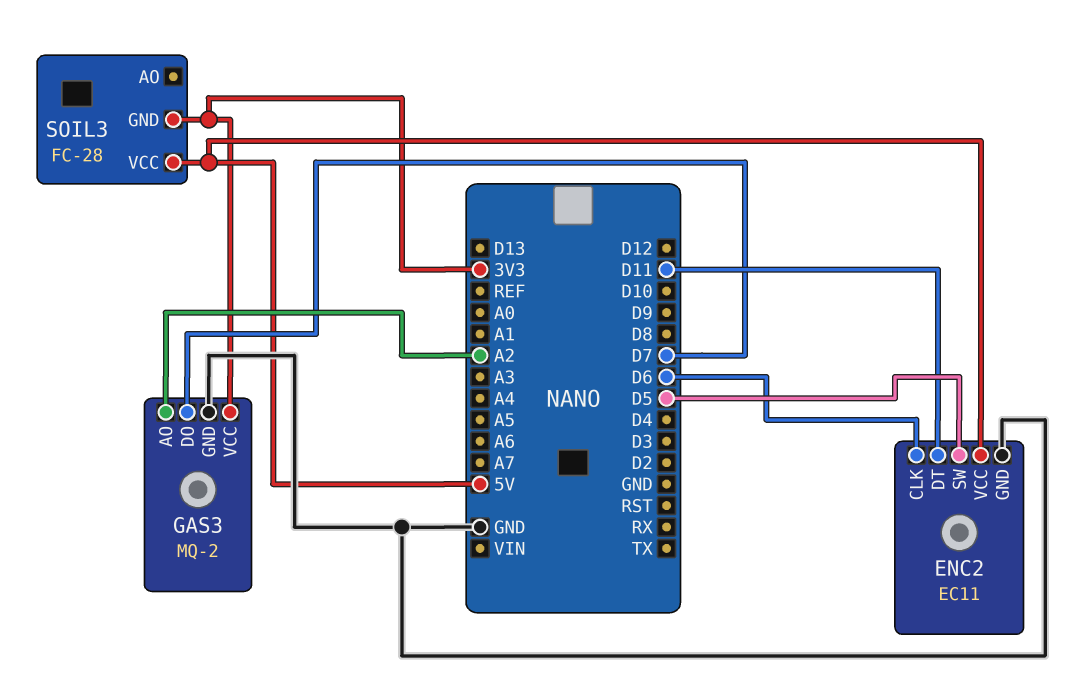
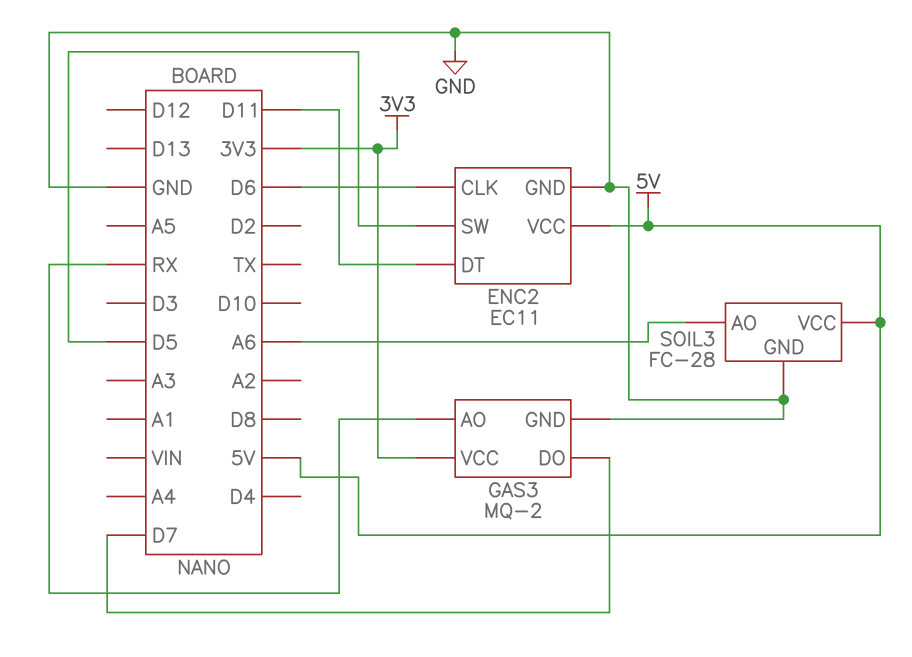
GAS3 pin AO: A2 -> RX
SOIL3 pin AO: none -> A6
SOIL3 pin GND: 3V3 -> GND

